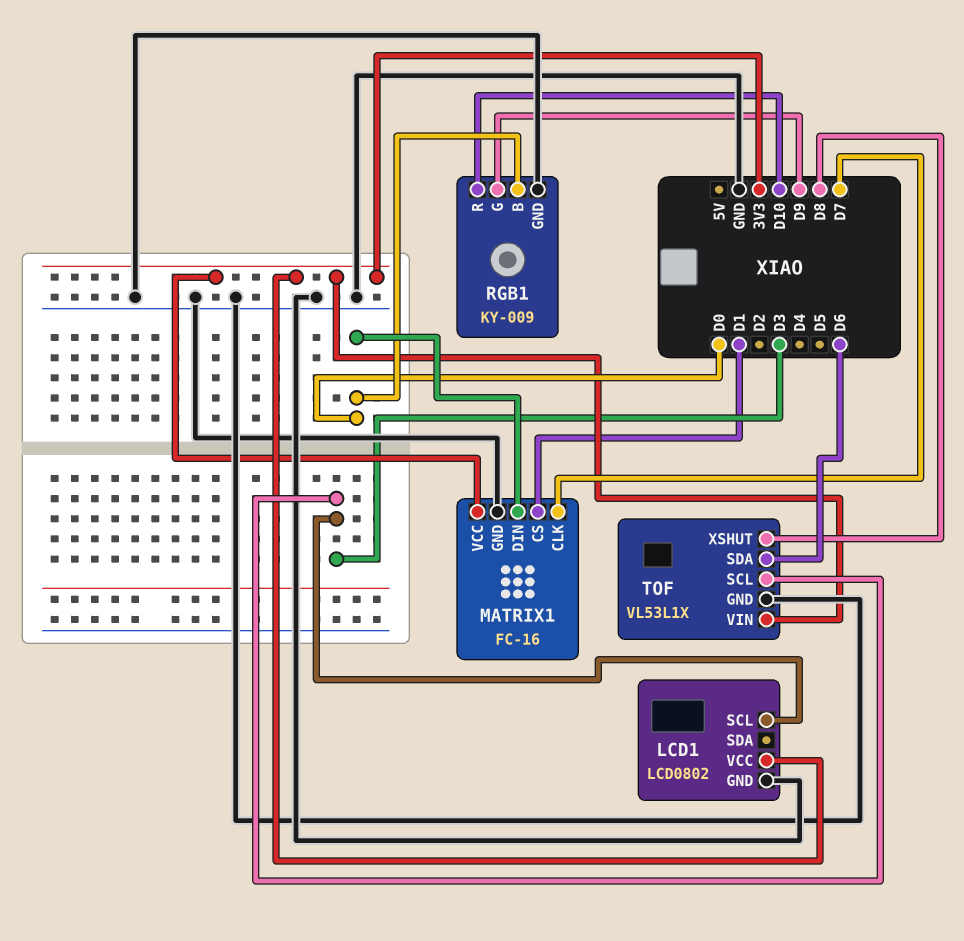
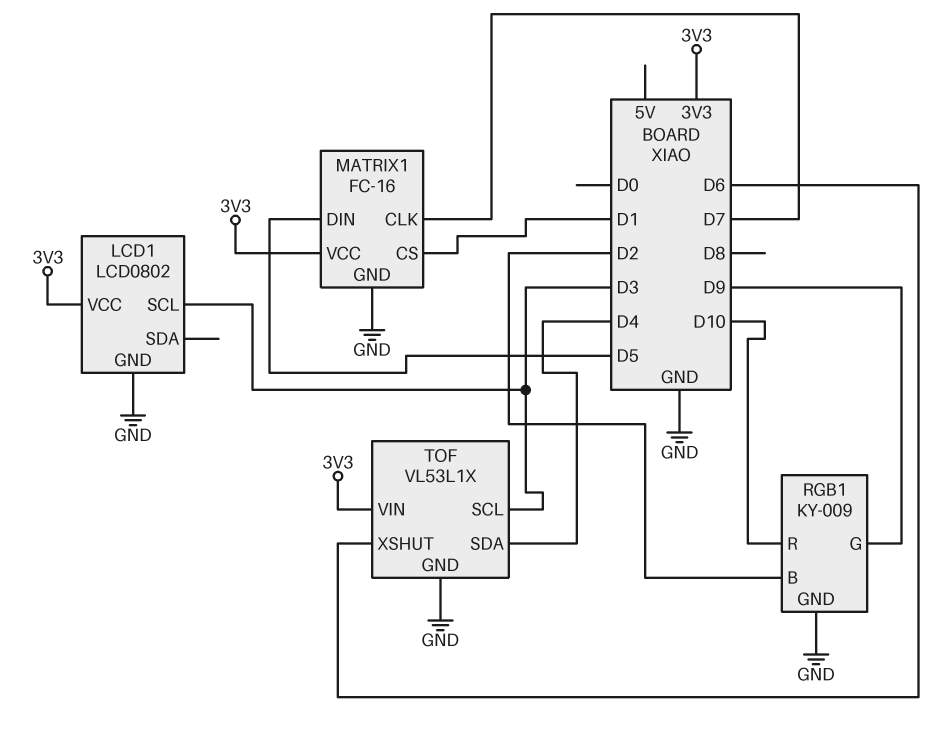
MATRIX1 pin DIN: D0 -> D5
RGB1 pin B: D0 -> D2
TOF pin SDA: D6 -> D4
TOF pin XSHUT: D8 -> D6

